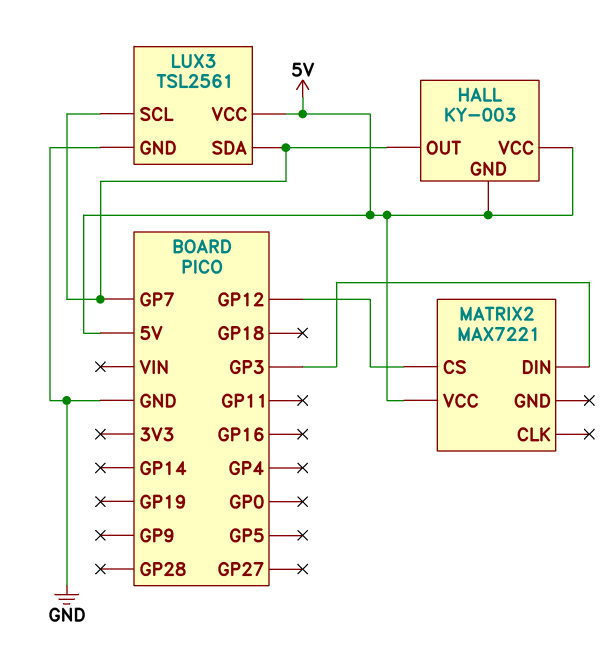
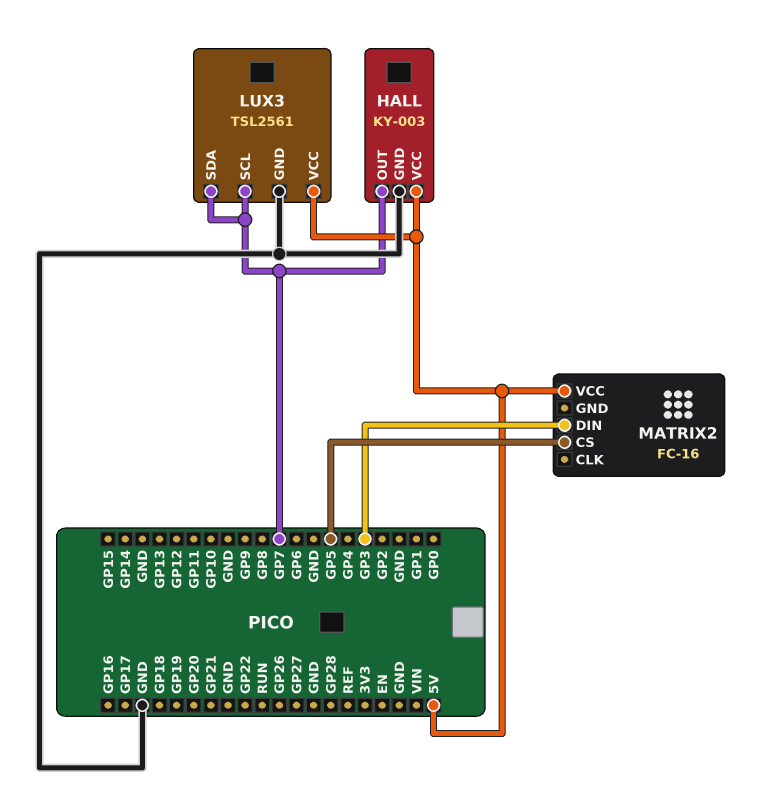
HALL pin GND: 5V -> GND
MATRIX2: MAX7221 -> FC-16
MATRIX2 pin CS: GP12 -> GP5

